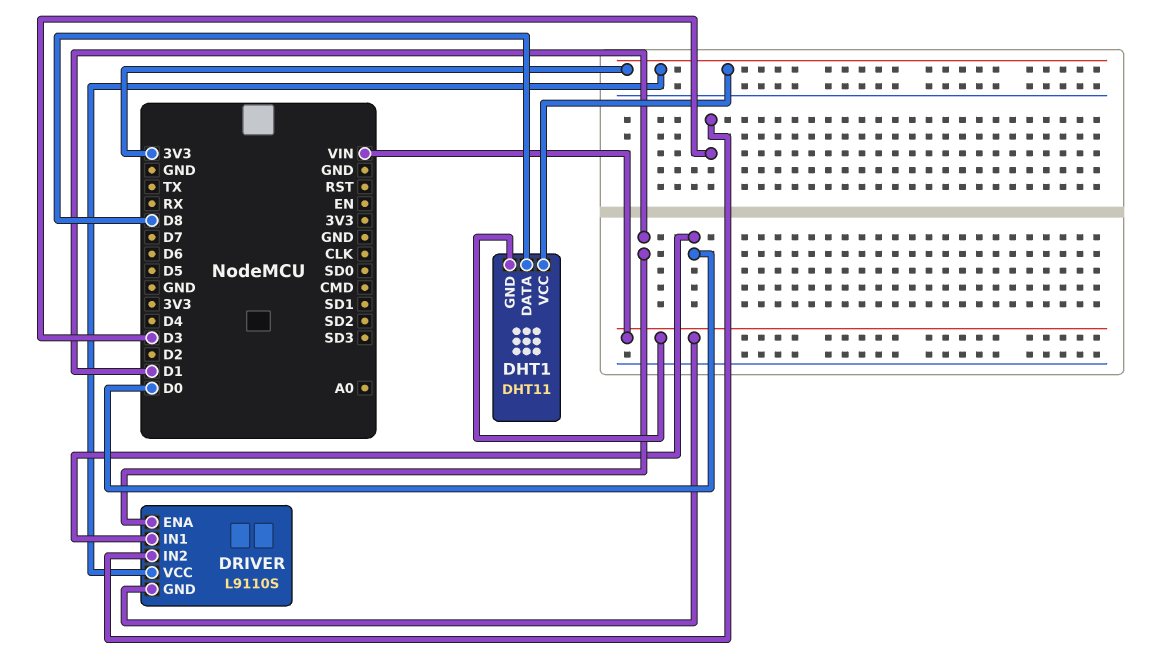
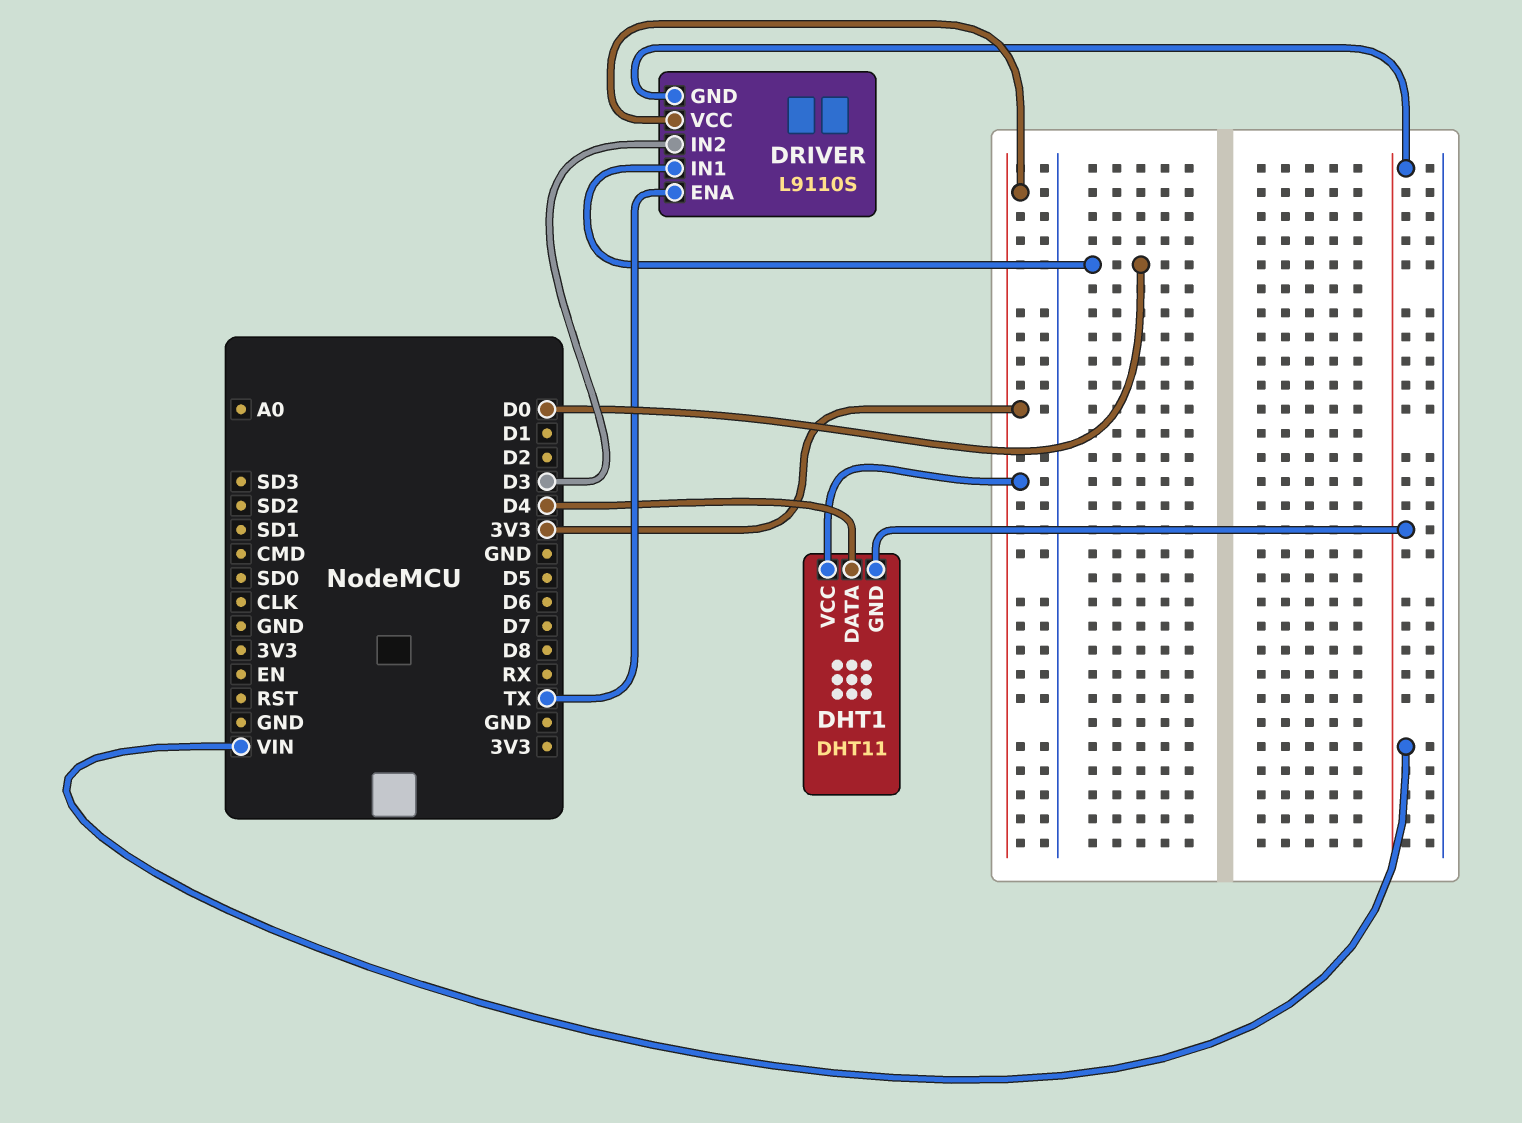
DHT1 pin DATA: D8 -> D4
DRIVER pin ENA: D1 -> TX

